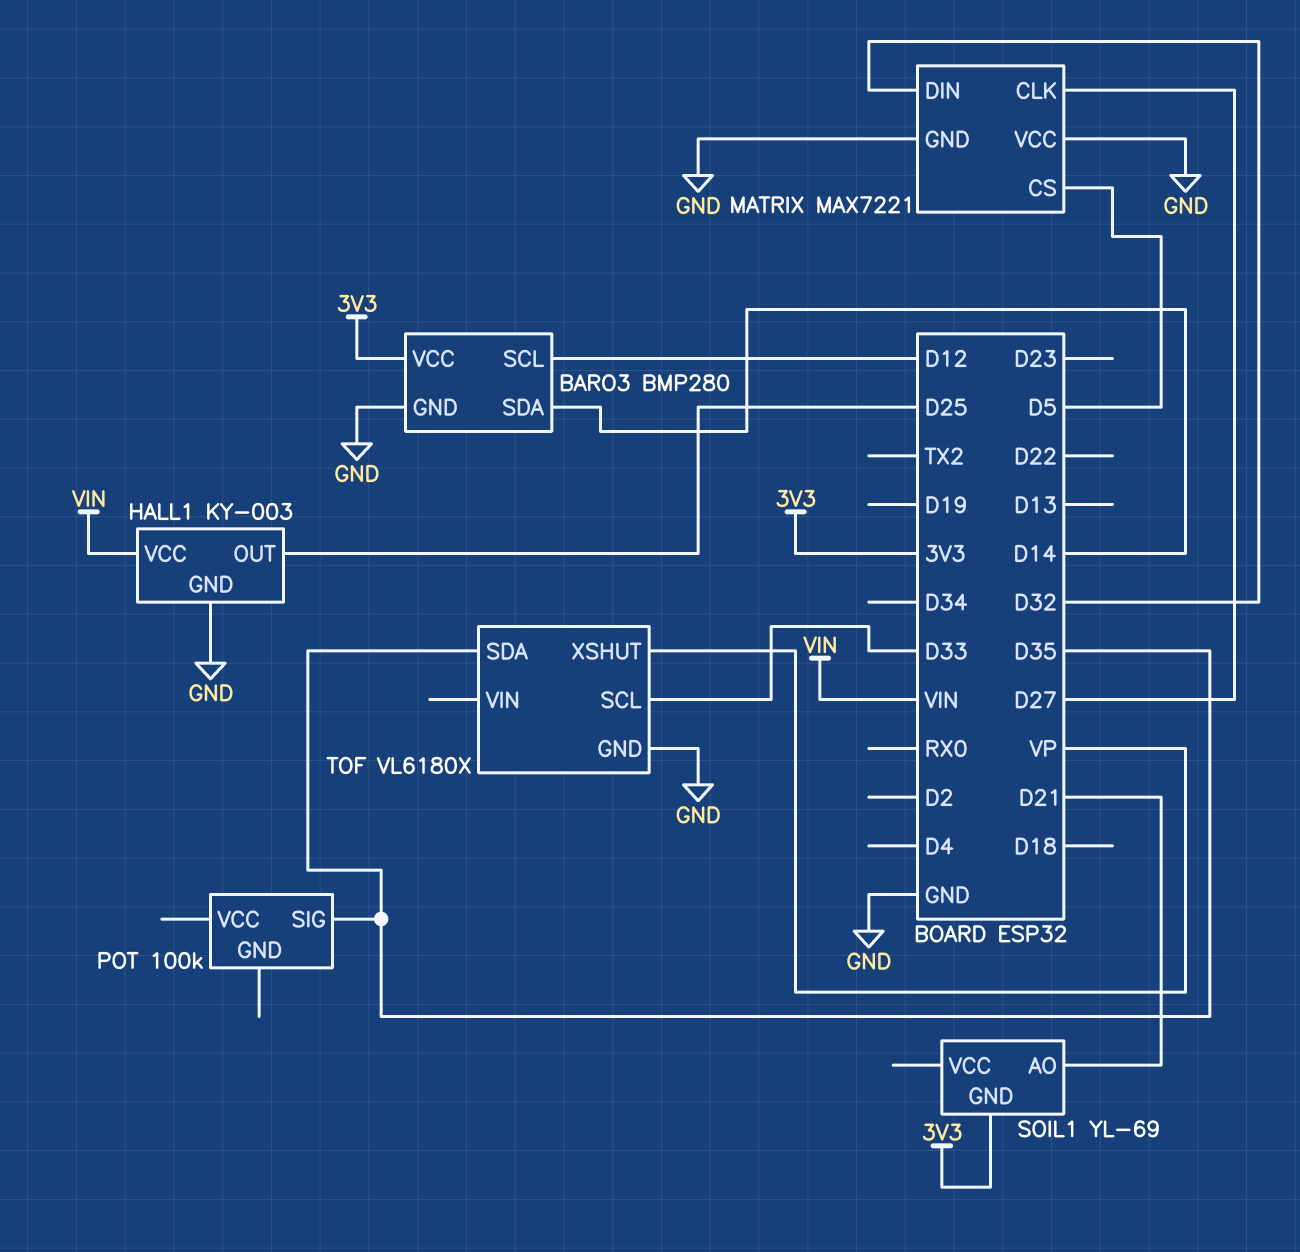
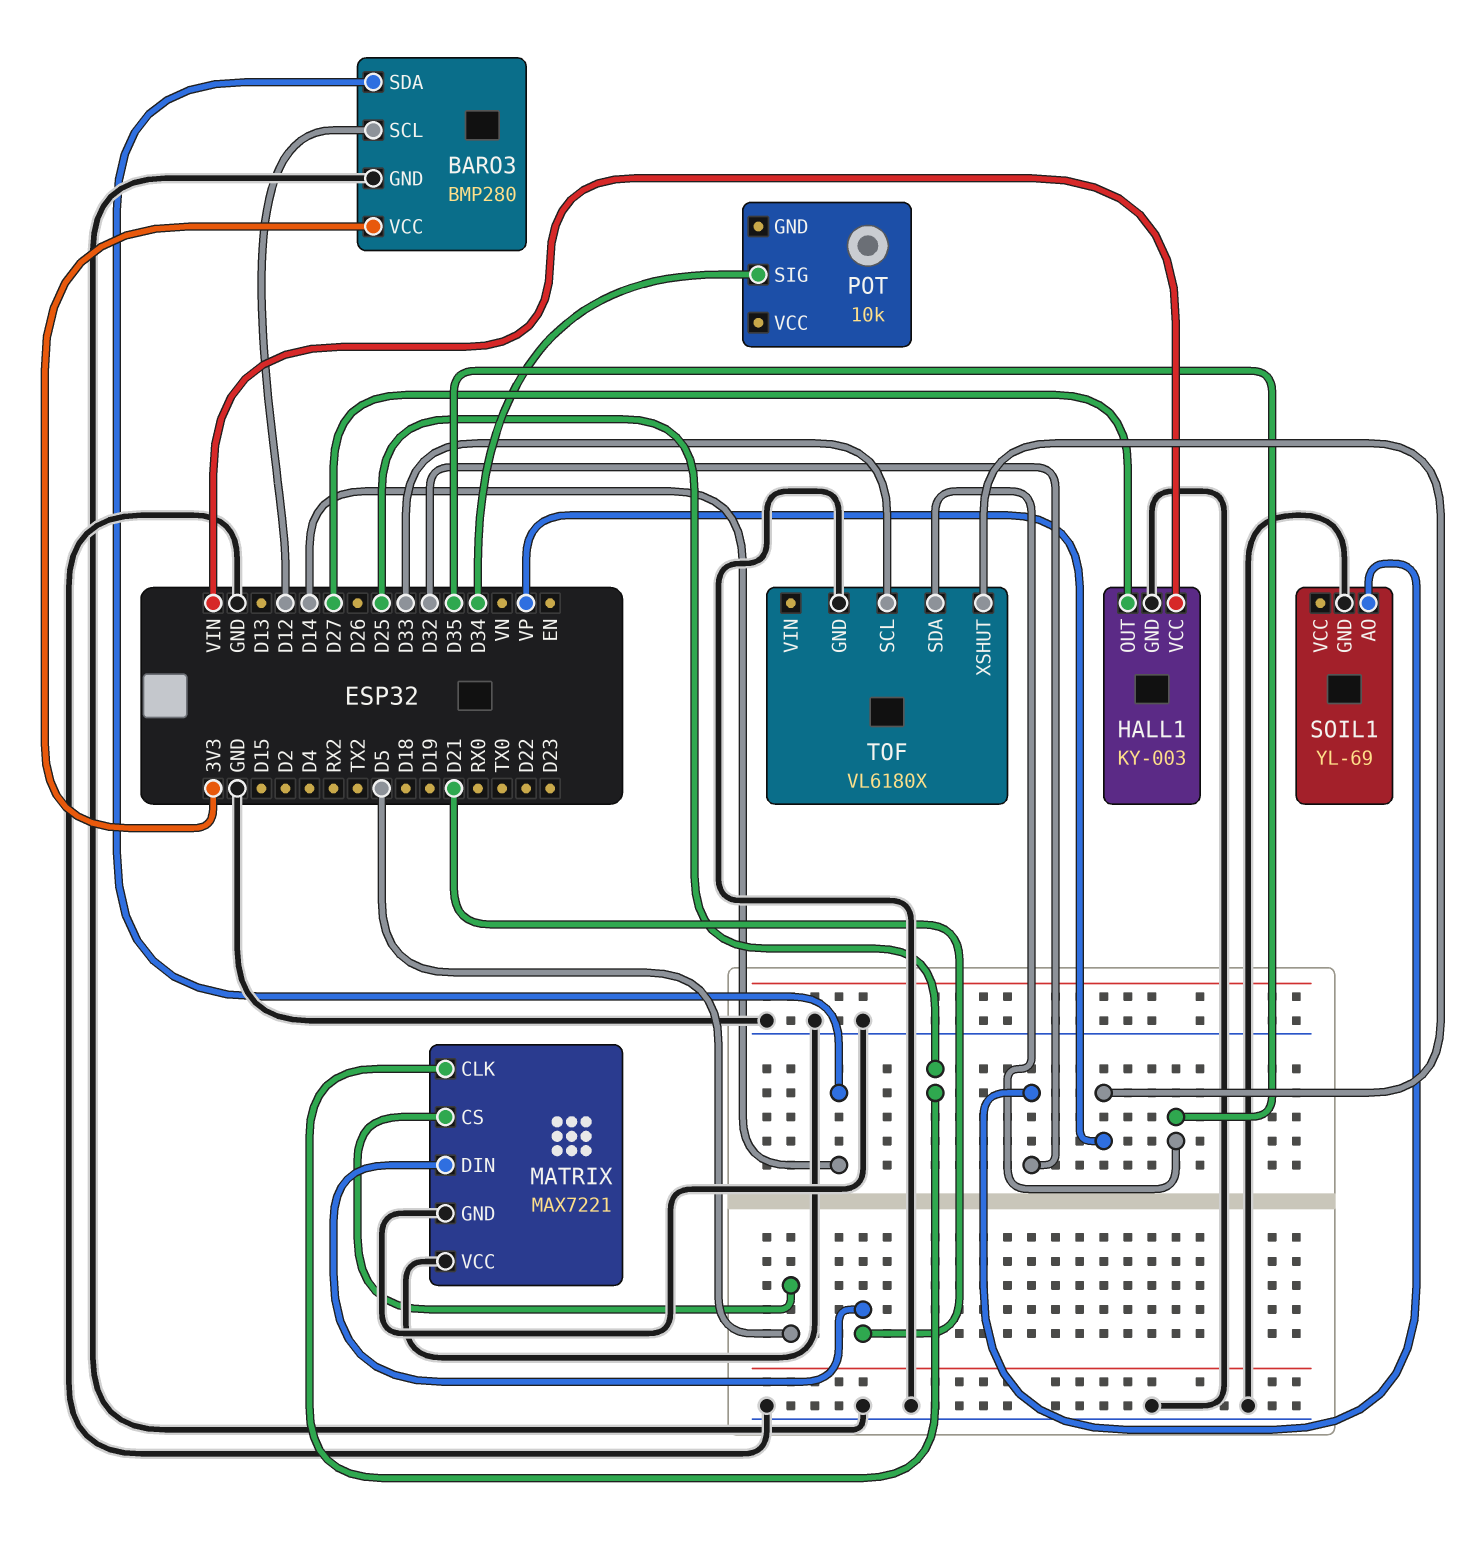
HALL1 pin OUT: D25 -> D27
MATRIX pin CLK: D27 -> D25
MATRIX pin DIN: D32 -> D21
POT: 100k -> 10k
POT pin SIG: D35 -> D34
SOIL1 pin AO: D21 -> D32
SOIL1 pin GND: 3V3 -> GND

